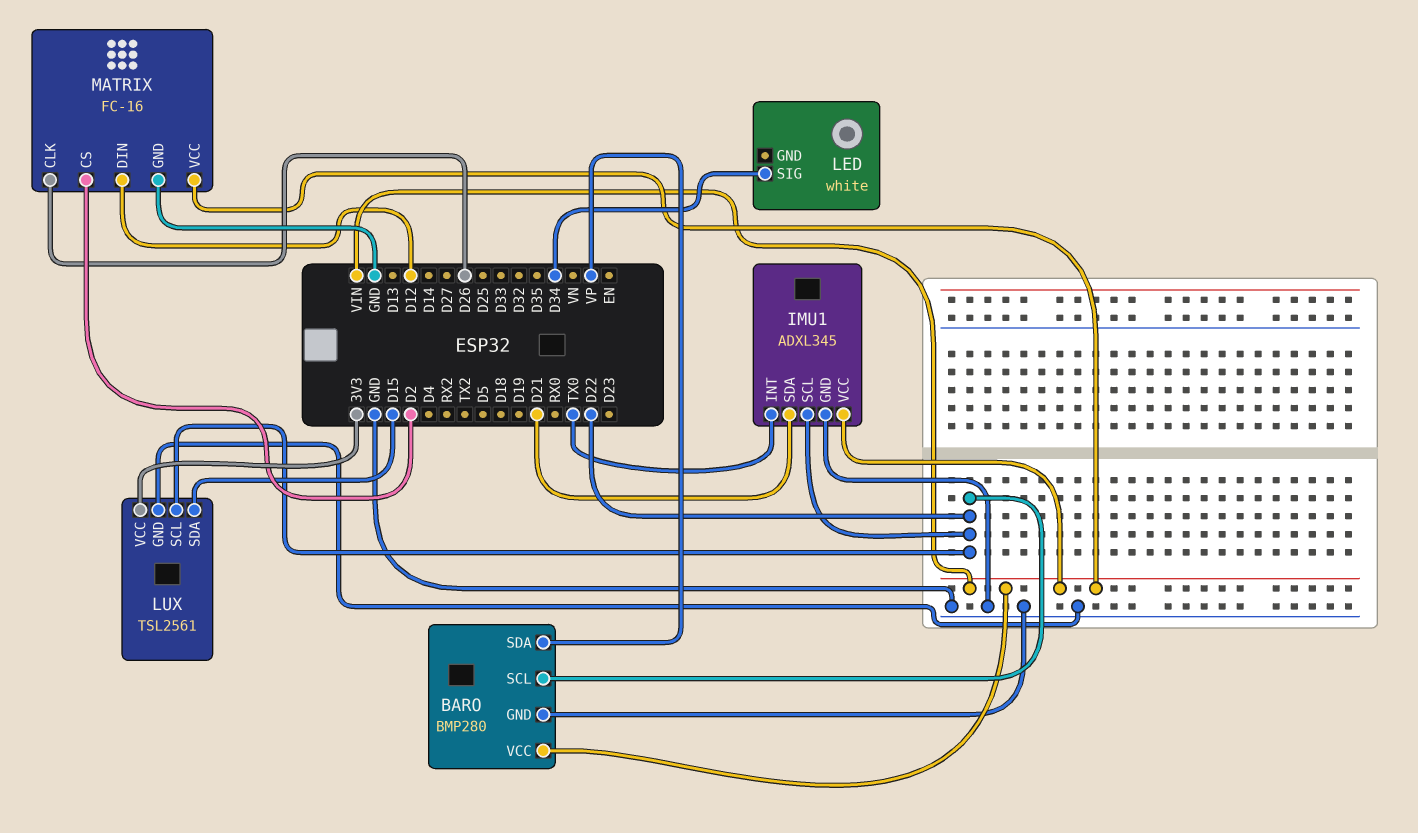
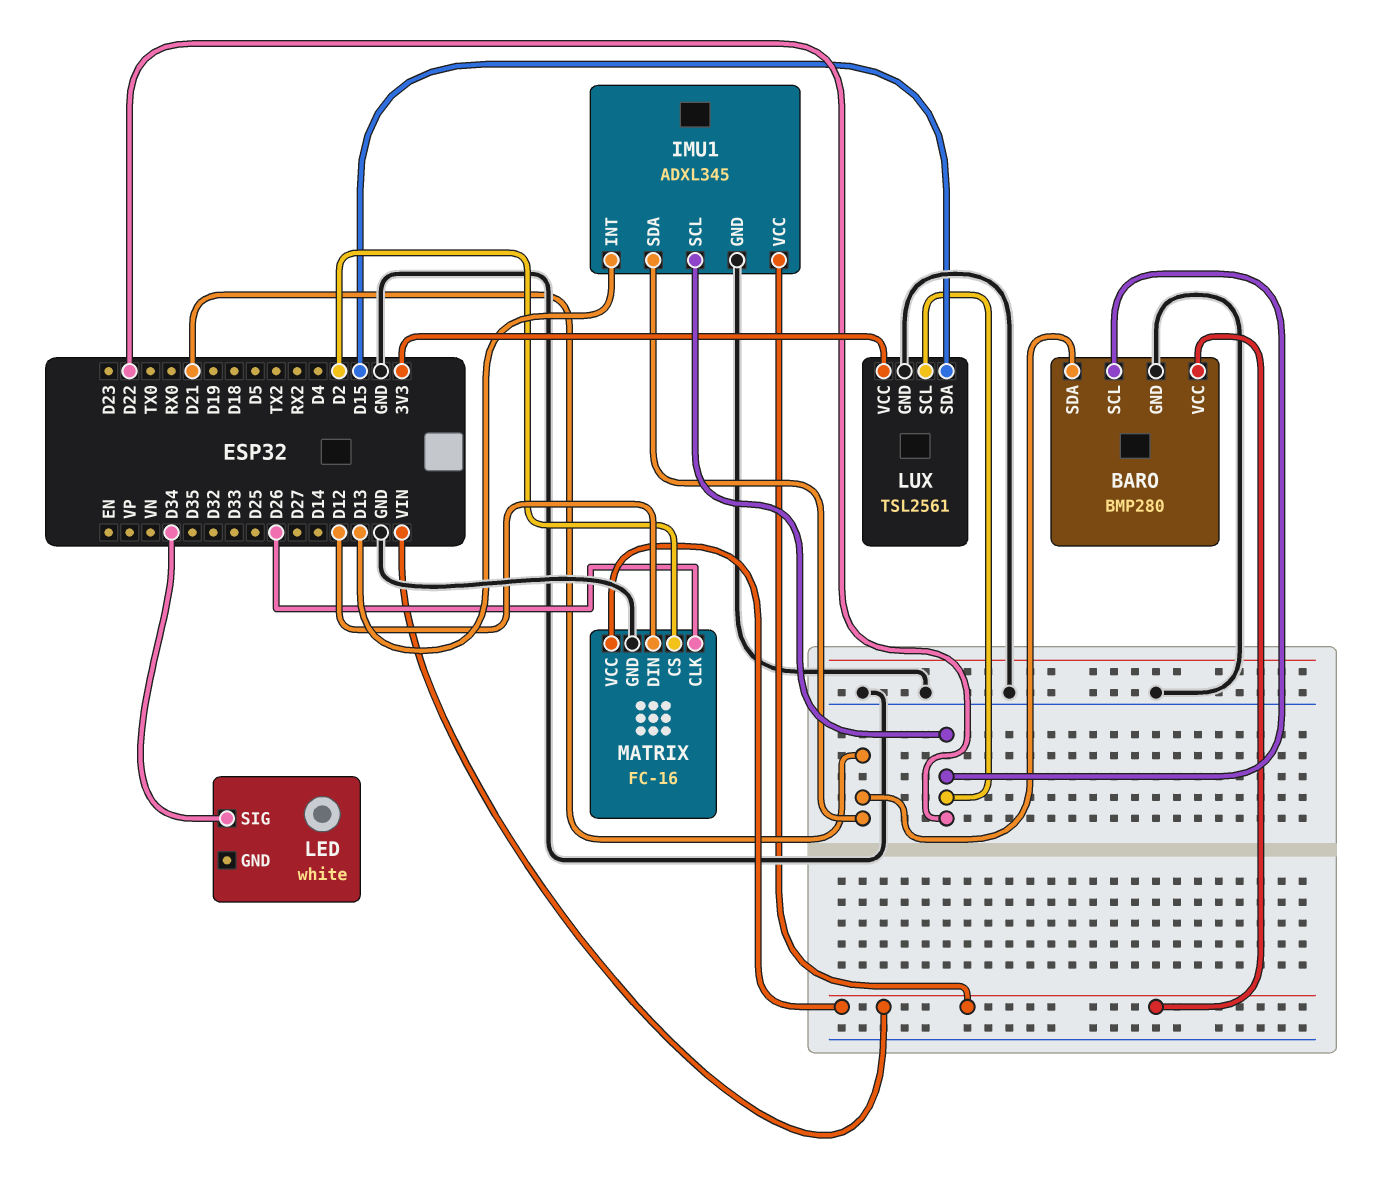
BARO pin SDA: VP -> D21
IMU1 pin INT: TX0 -> D13

